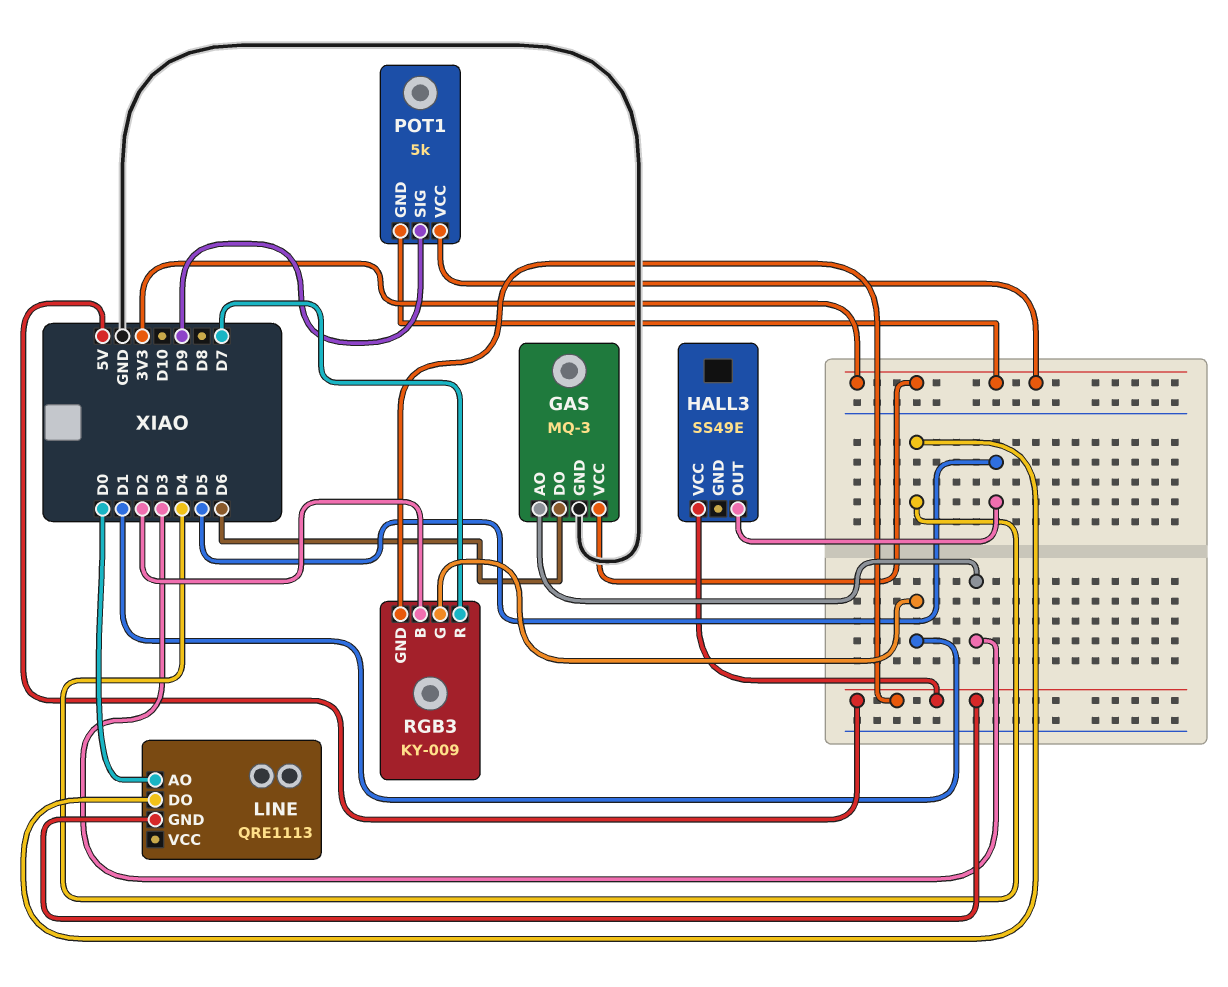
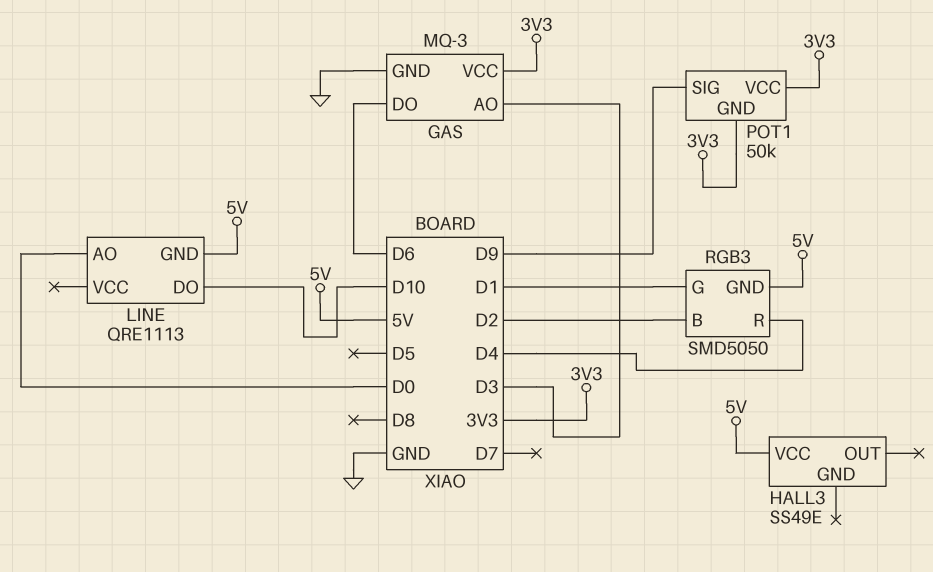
HALL3 pin OUT: D5 -> none
LINE pin DO: D4 -> D10
POT1: 5k -> 50k
RGB3: KY-009 -> SMD5050
RGB3 pin R: D7 -> D4

